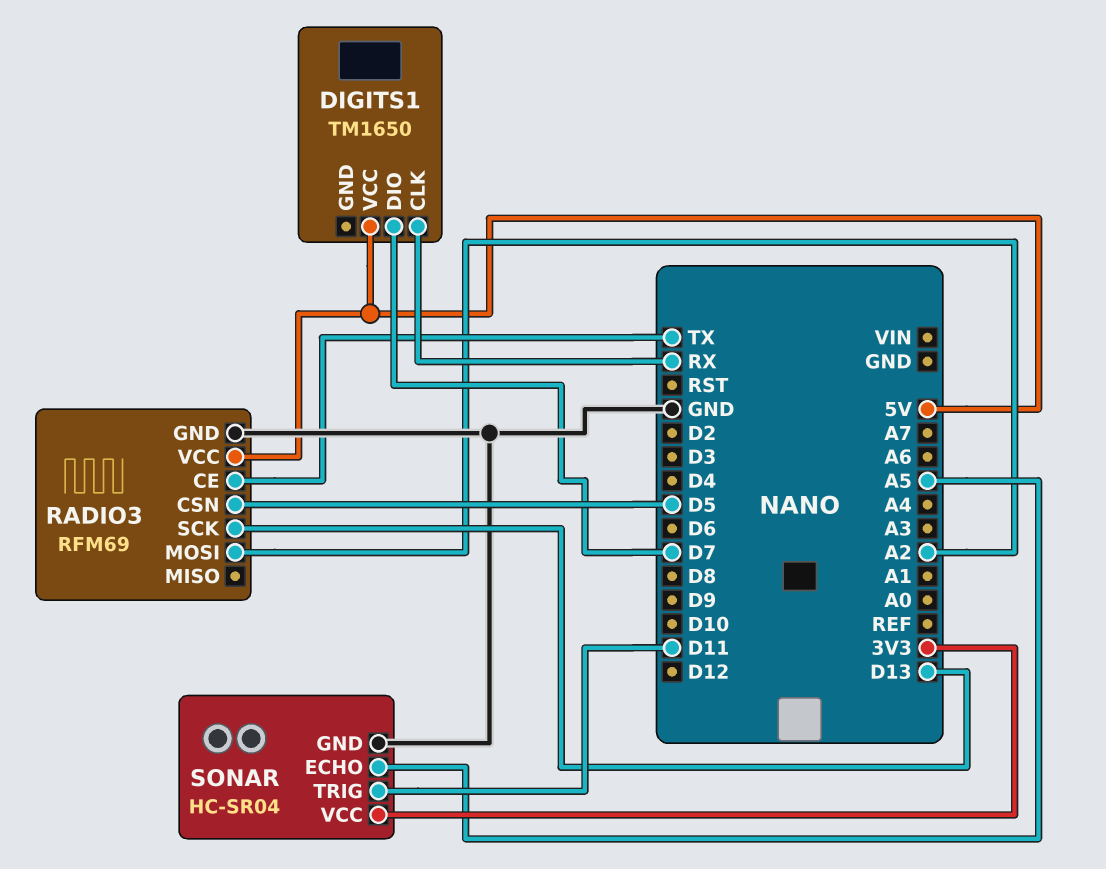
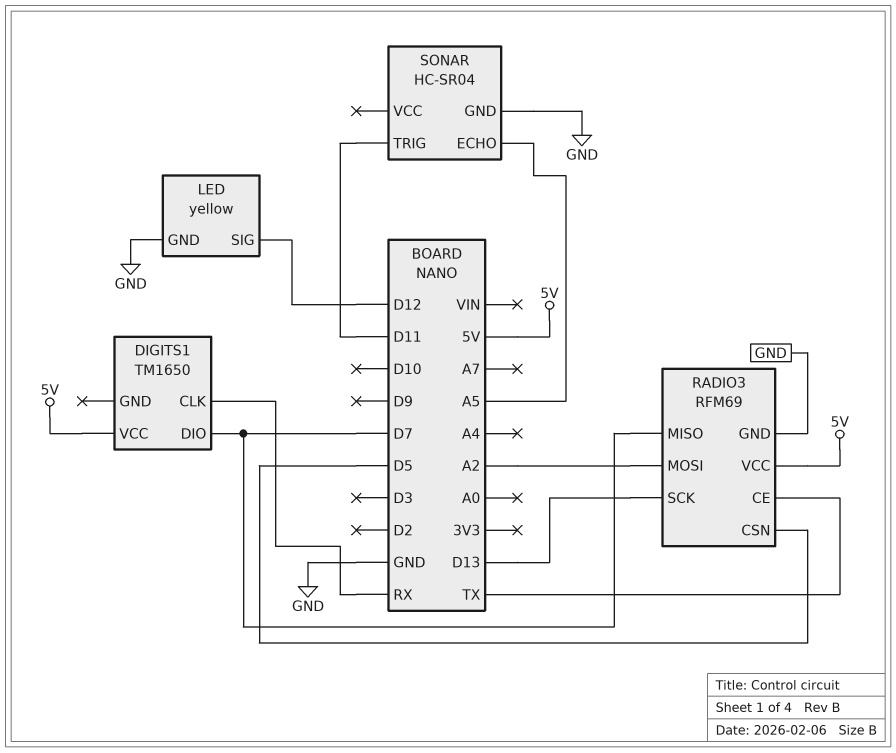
LED: none -> yellow
LED pin GND: none -> GND
LED pin SIG: none -> D12
RADIO3 pin MISO: none -> D7
SONAR pin VCC: 3V3 -> none

